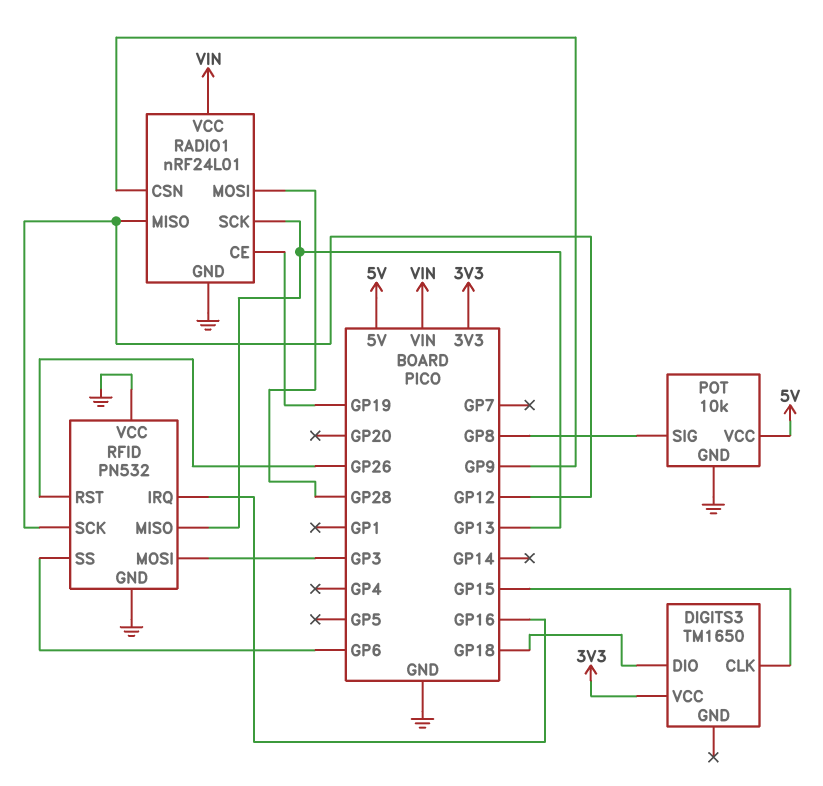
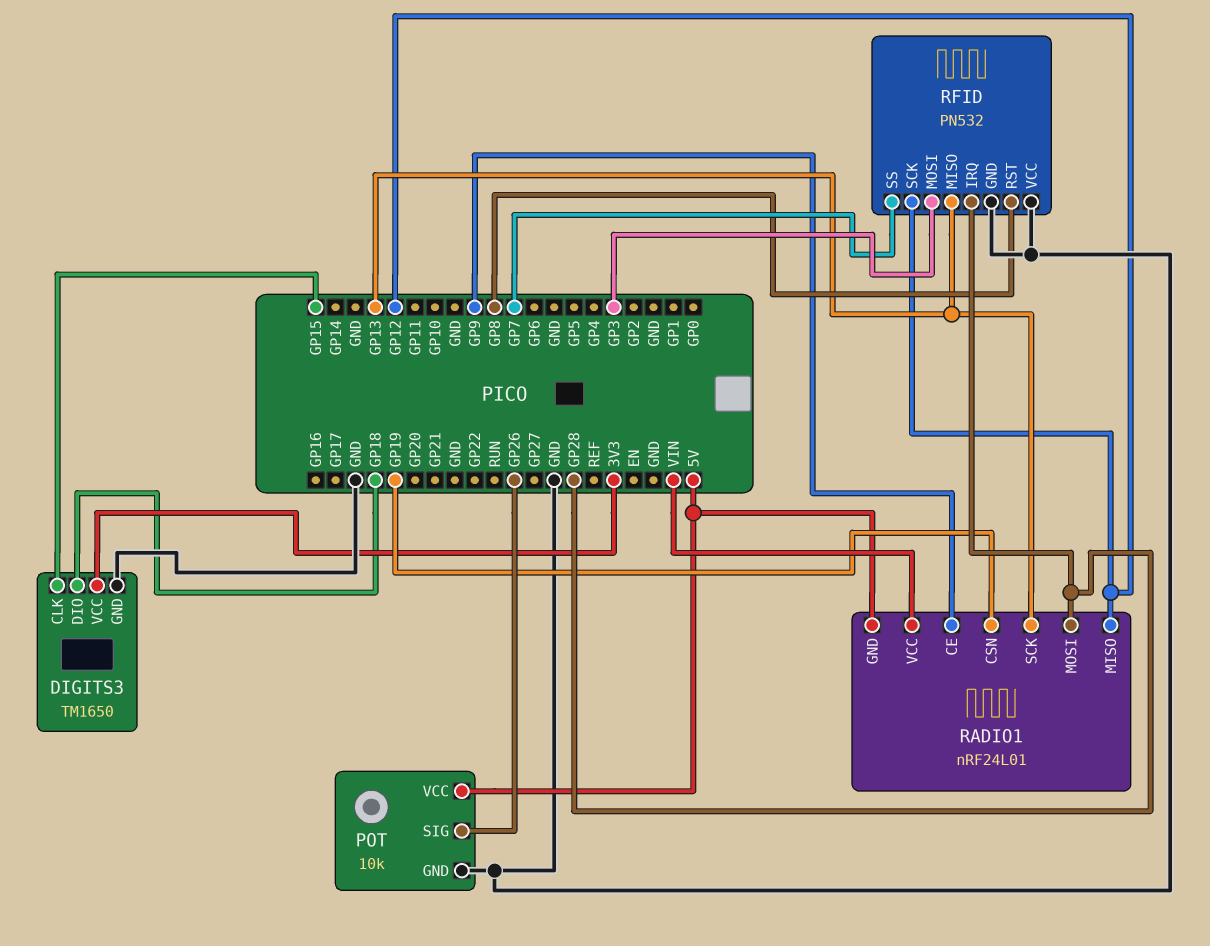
DIGITS3 pin GND: none -> GND
POT pin SIG: GP8 -> GP26
RADIO1 pin CE: GP19 -> GP9
RADIO1 pin CSN: GP9 -> GP19
RADIO1 pin GND: GND -> 5V
RFID pin IRQ: GP16 -> GP28
RFID pin RST: GP26 -> GP8
RFID pin SS: GP6 -> GP7

